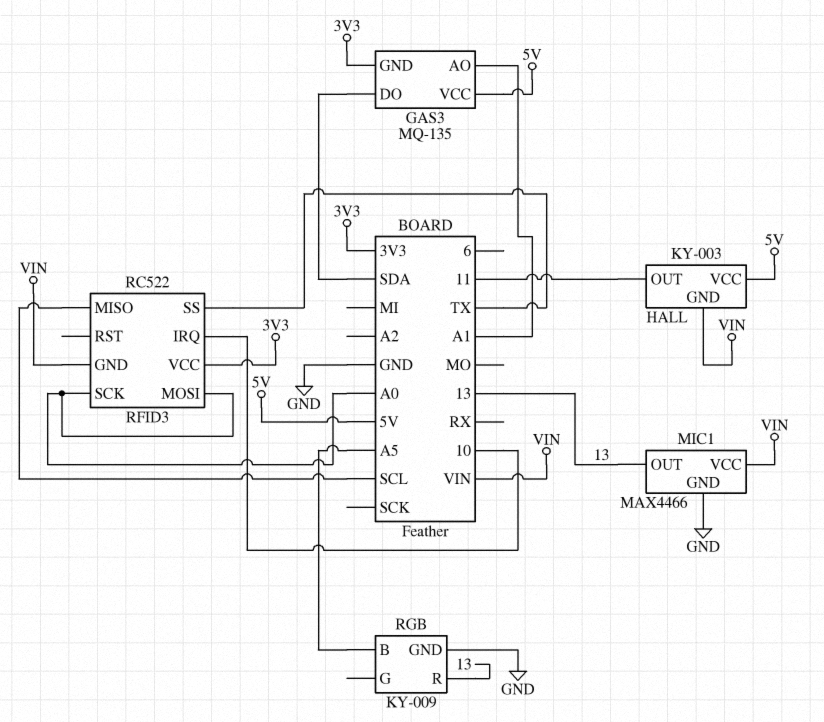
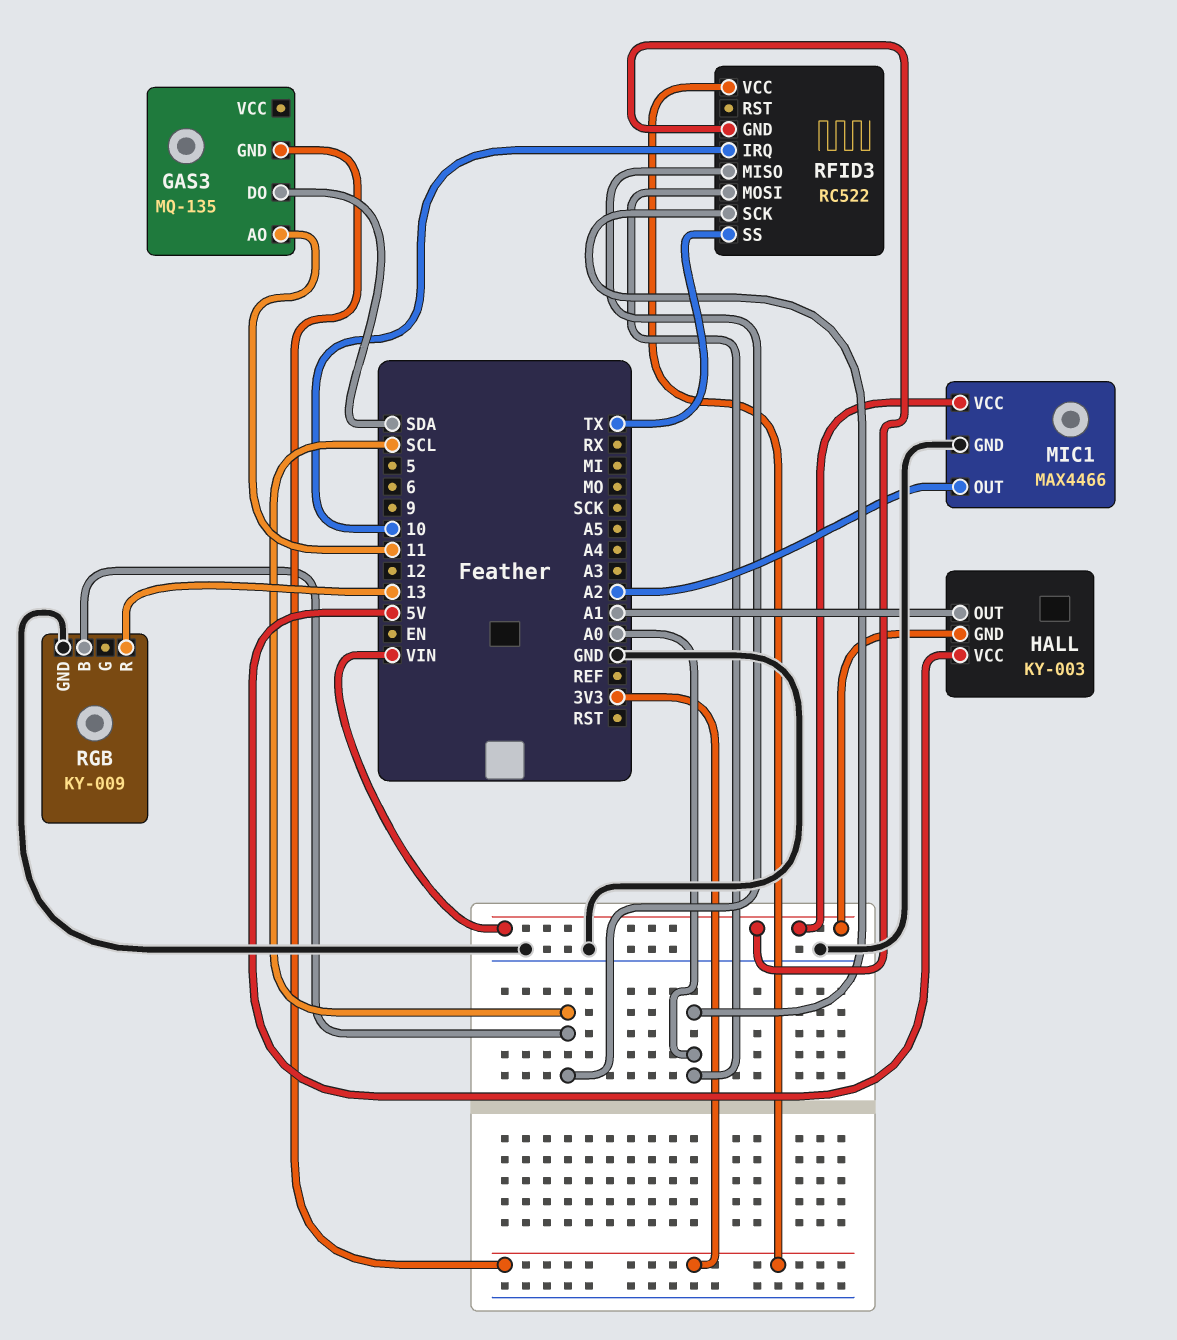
GAS3 pin AO: A1 -> 11
GAS3 pin VCC: 5V -> none
HALL pin OUT: 11 -> A1
MIC1 pin OUT: 13 -> A2
RGB pin B: A5 -> SCL

